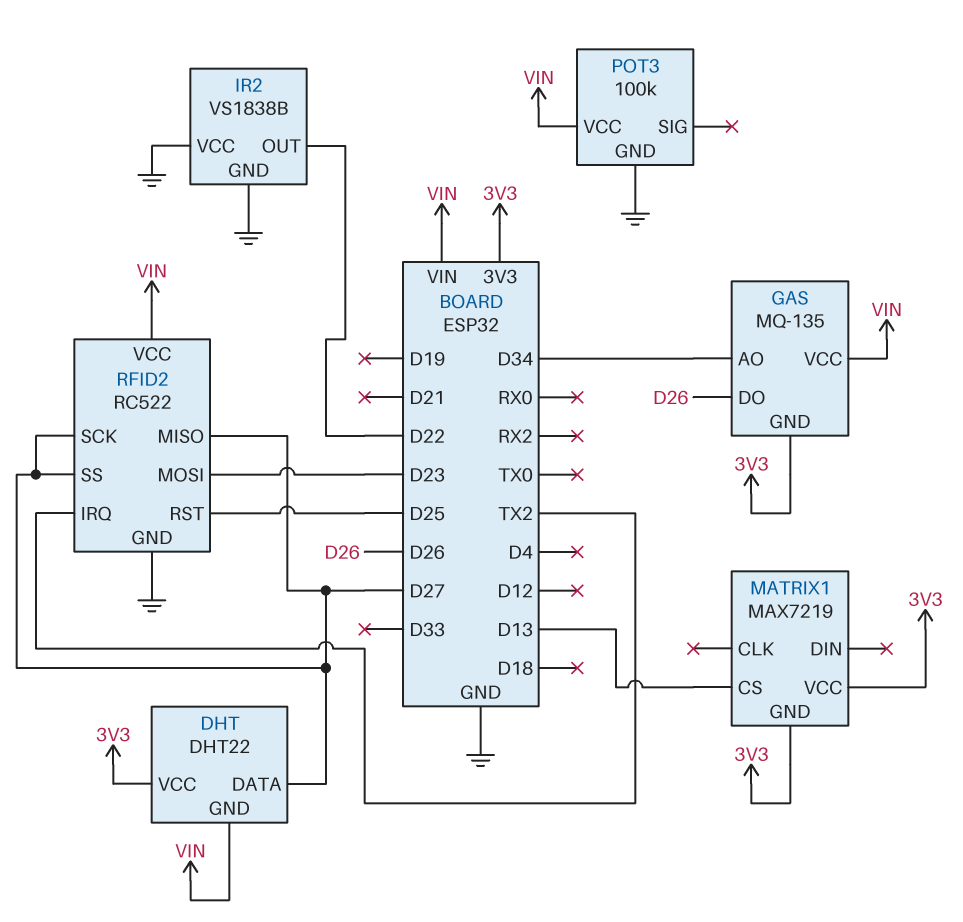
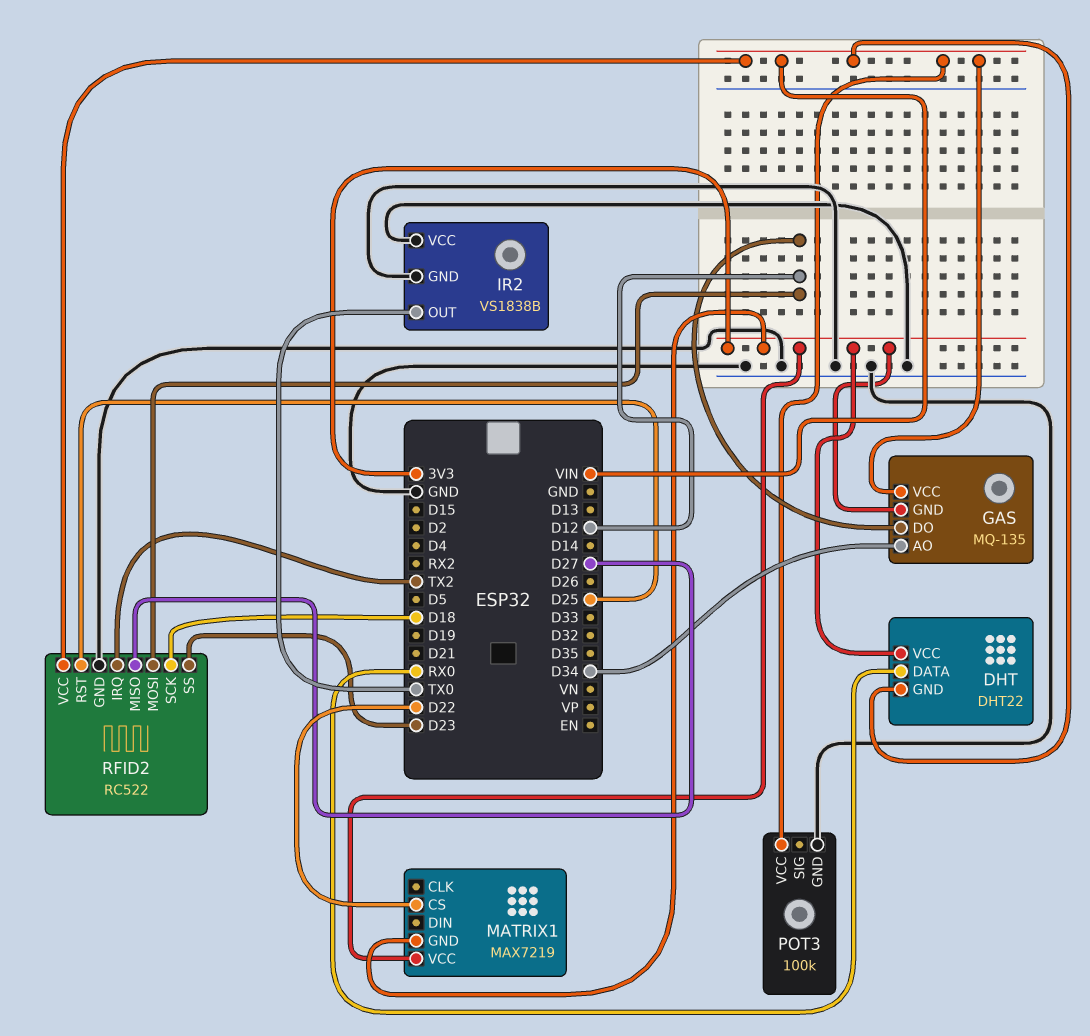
DHT pin DATA: D27 -> RX0
GAS pin DO: D26 -> D12
IR2 pin OUT: D22 -> TX0
MATRIX1 pin CS: D13 -> D22
RFID2 pin MOSI: D23 -> D12
RFID2 pin SCK: D27 -> D18
RFID2 pin SS: D27 -> D23

